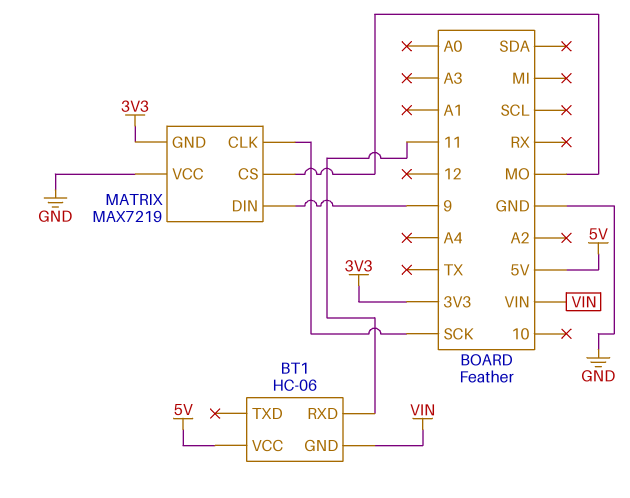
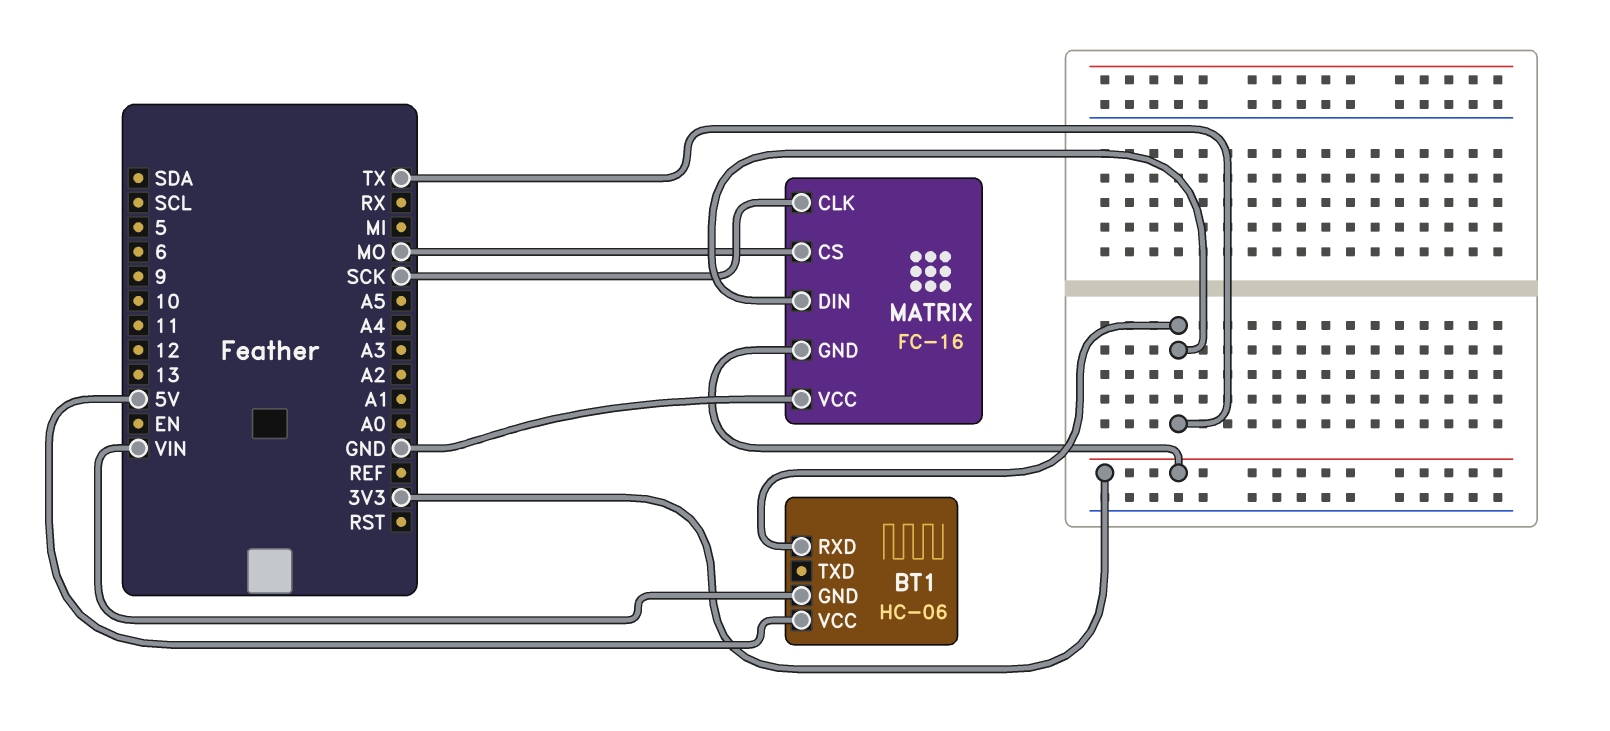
BT1 pin RXD: 11 -> TX
MATRIX: MAX7219 -> FC-16
MATRIX pin DIN: 9 -> TX

